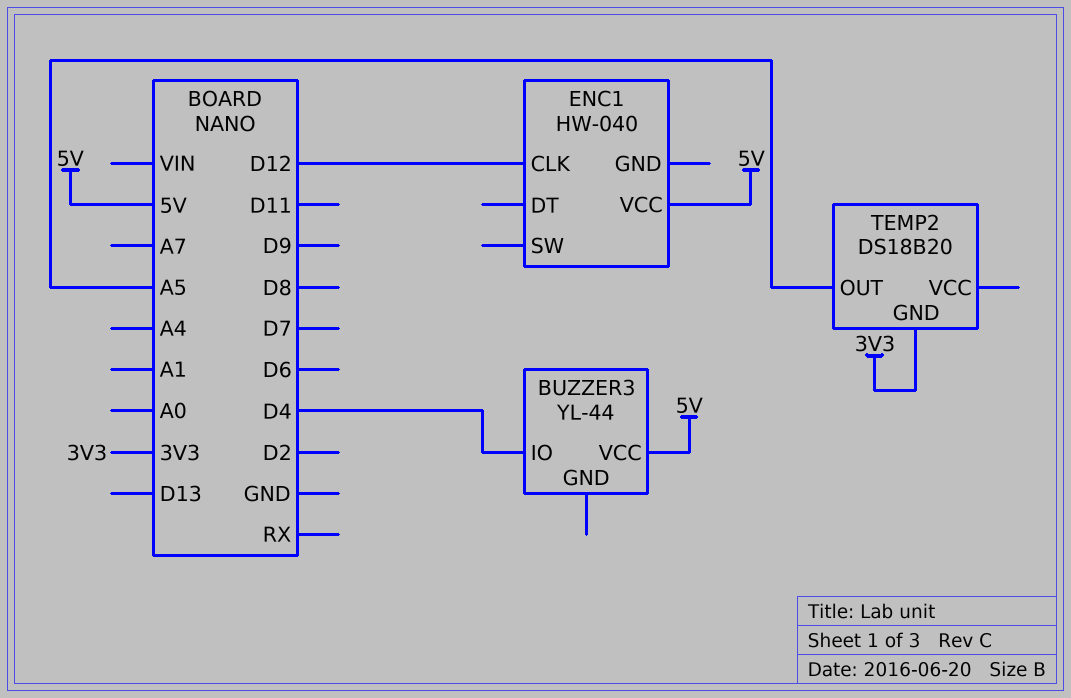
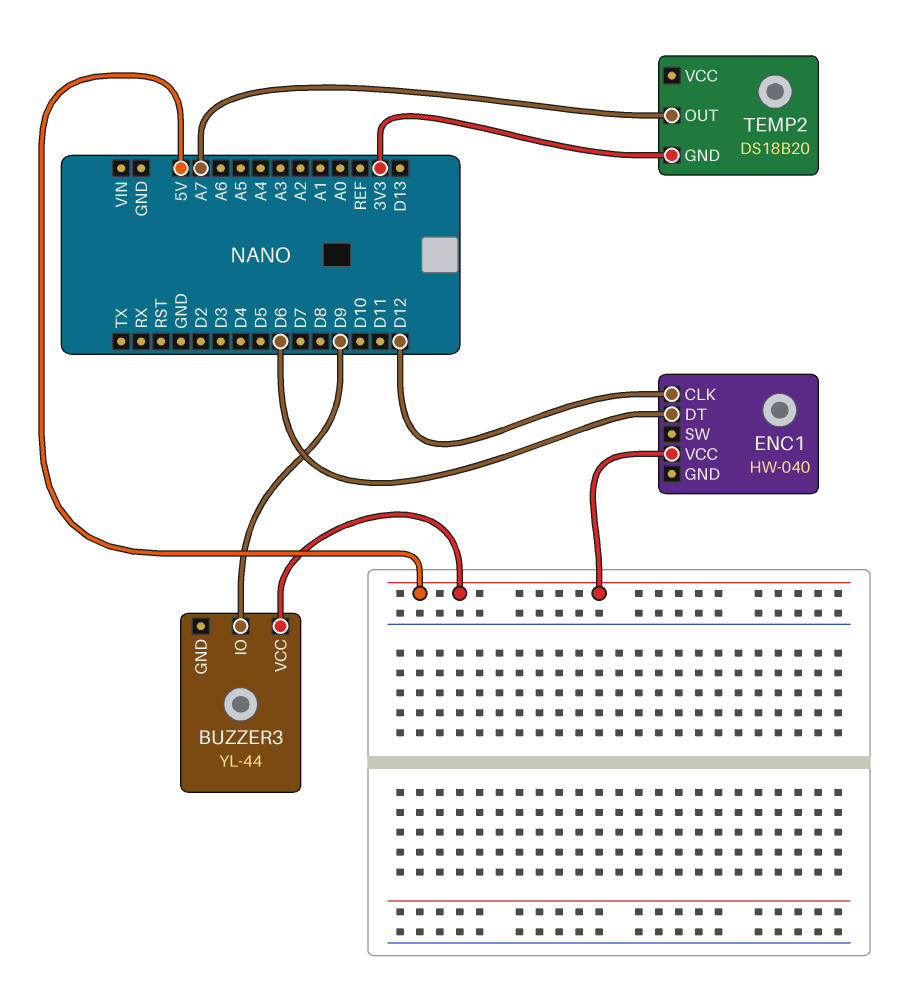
BUZZER3 pin IO: D4 -> D9
ENC1 pin DT: none -> D6
TEMP2 pin OUT: A5 -> A7

